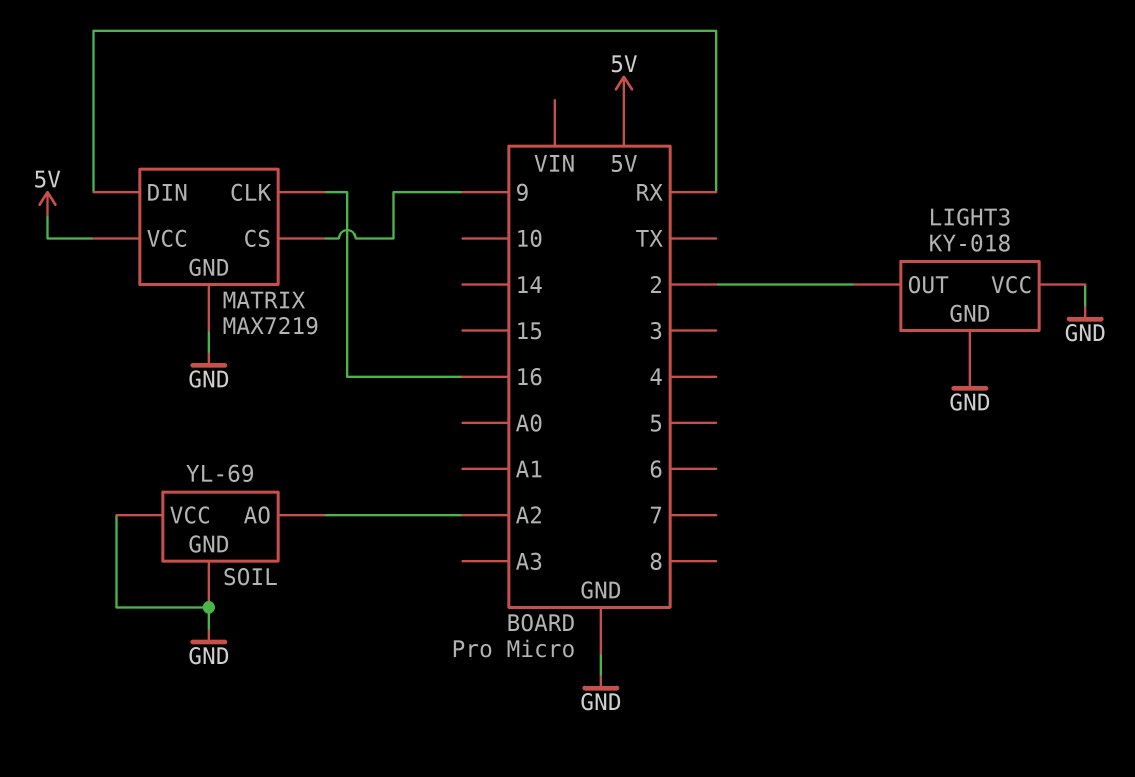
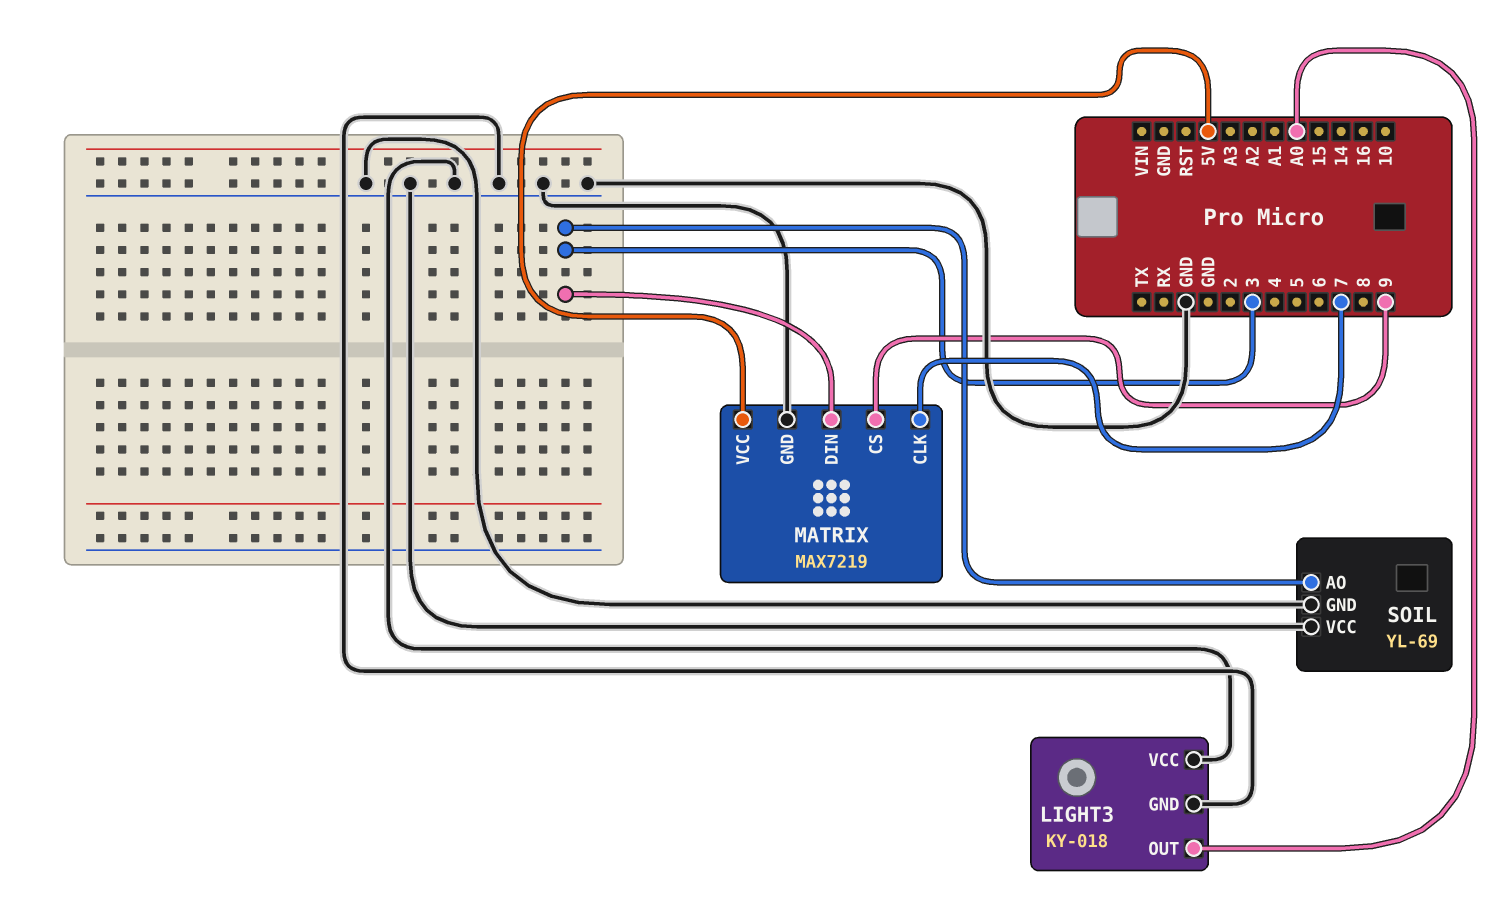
LIGHT3 pin OUT: 2 -> A0
MATRIX pin CLK: 16 -> 7
MATRIX pin DIN: RX -> 3
SOIL pin AO: A2 -> 3

